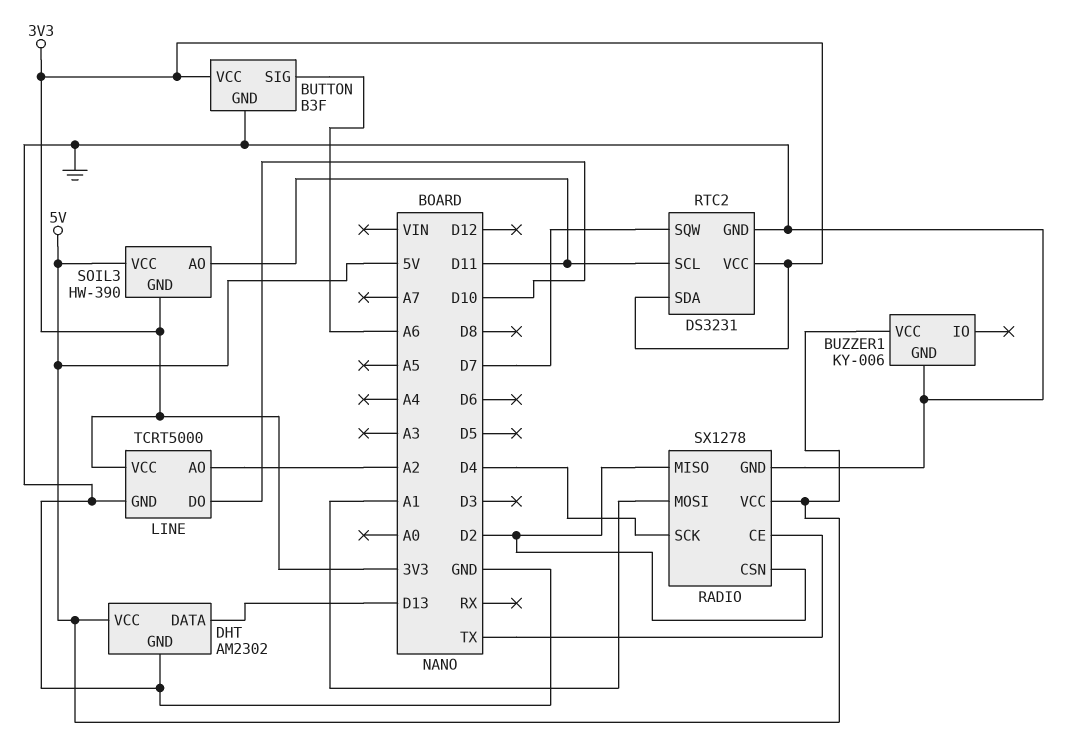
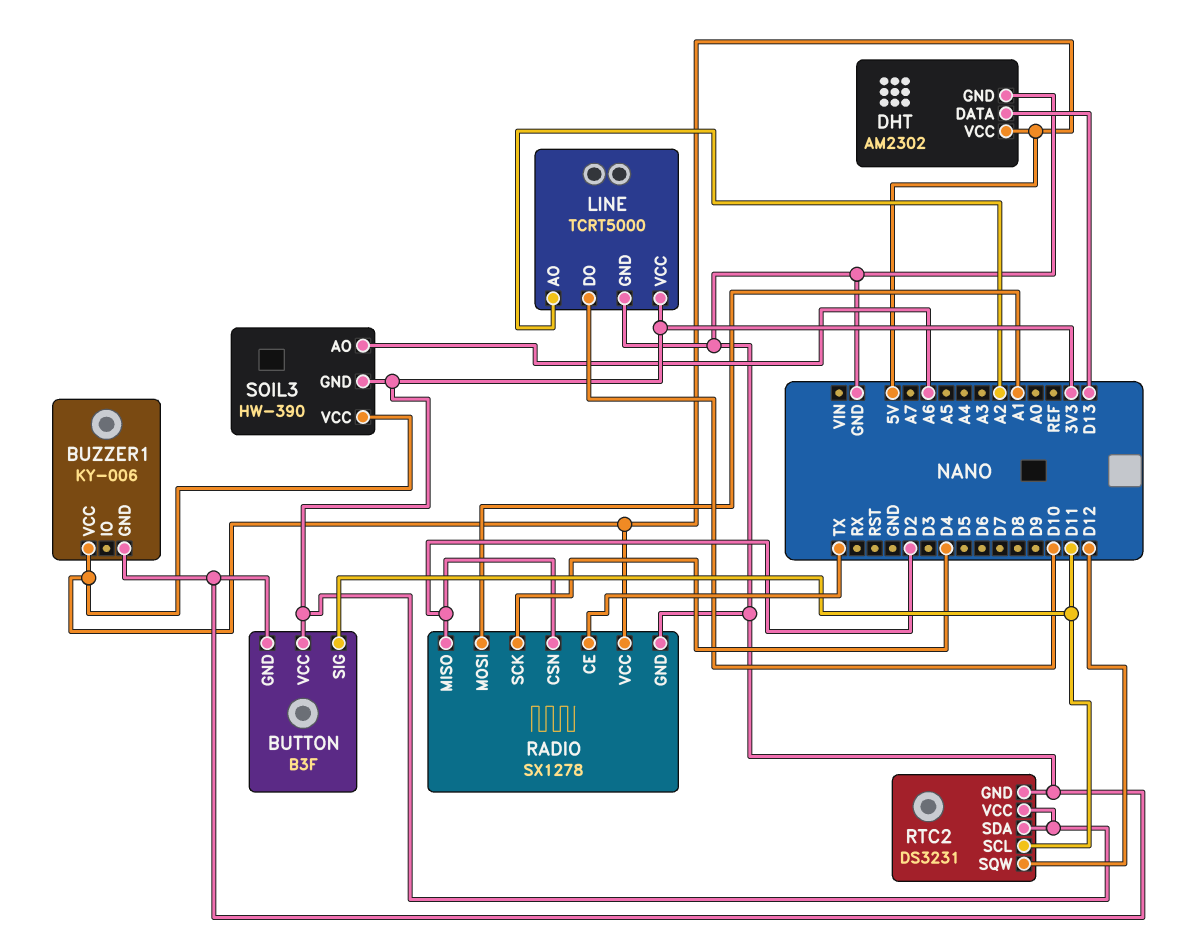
BUTTON pin SIG: A6 -> D11
RTC2 pin SQW: D7 -> D12
SOIL3 pin AO: D11 -> A6

